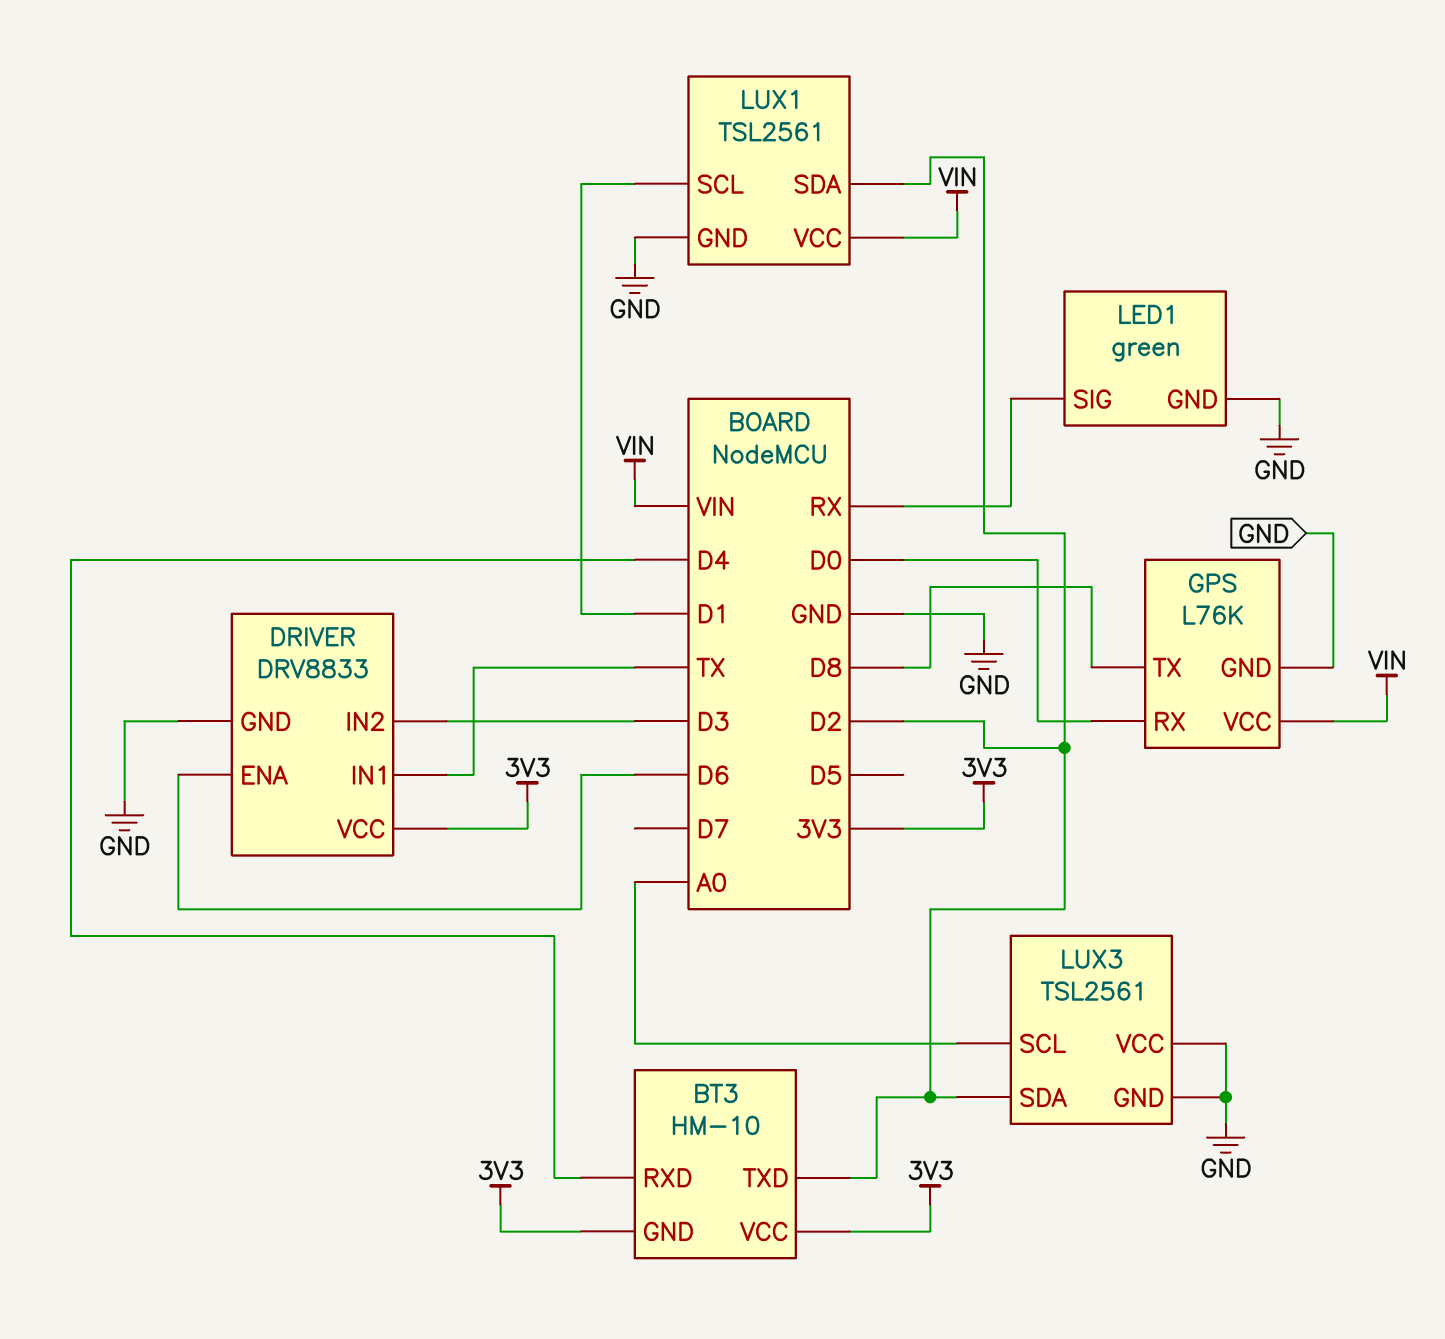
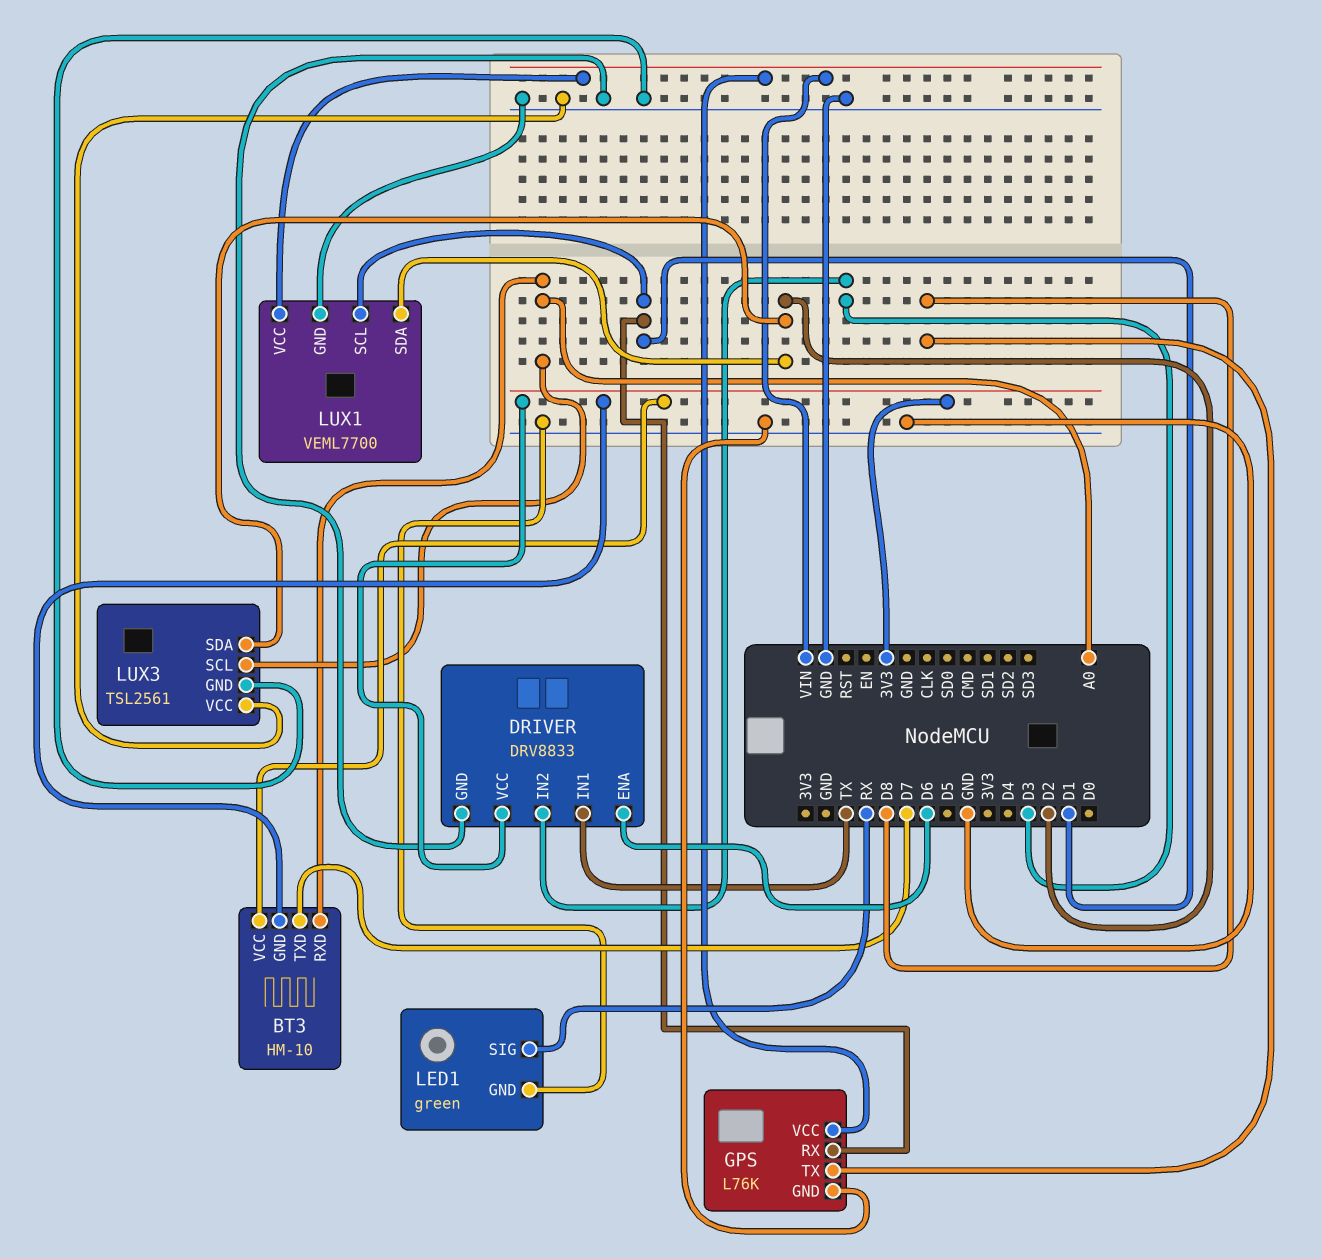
BT3 pin RXD: D4 -> A0
BT3 pin TXD: D2 -> D7
GPS pin RX: D0 -> D1
LUX1: TSL2561 -> VEML7700

